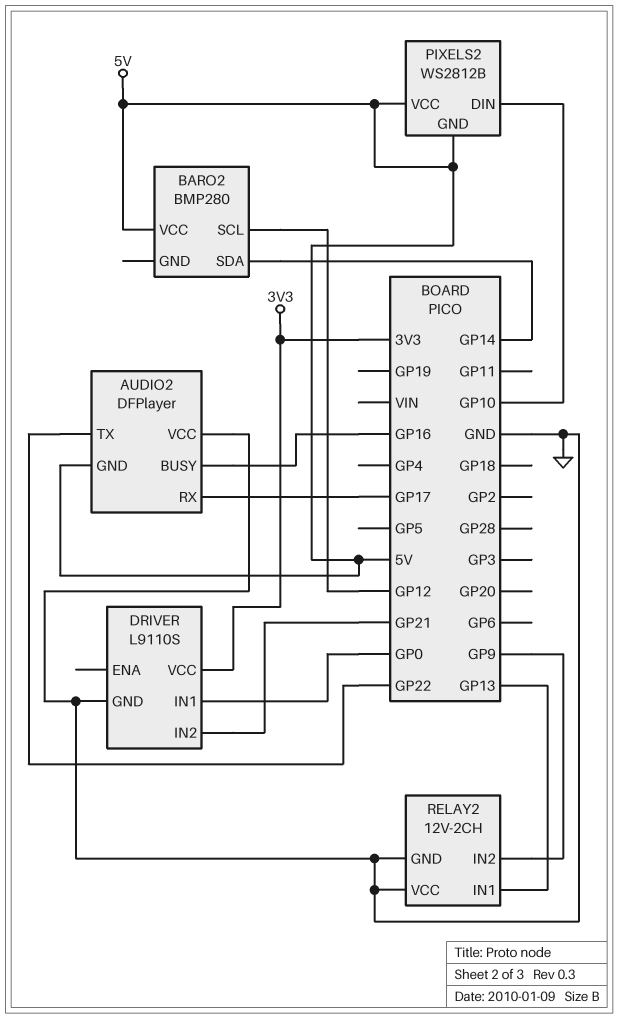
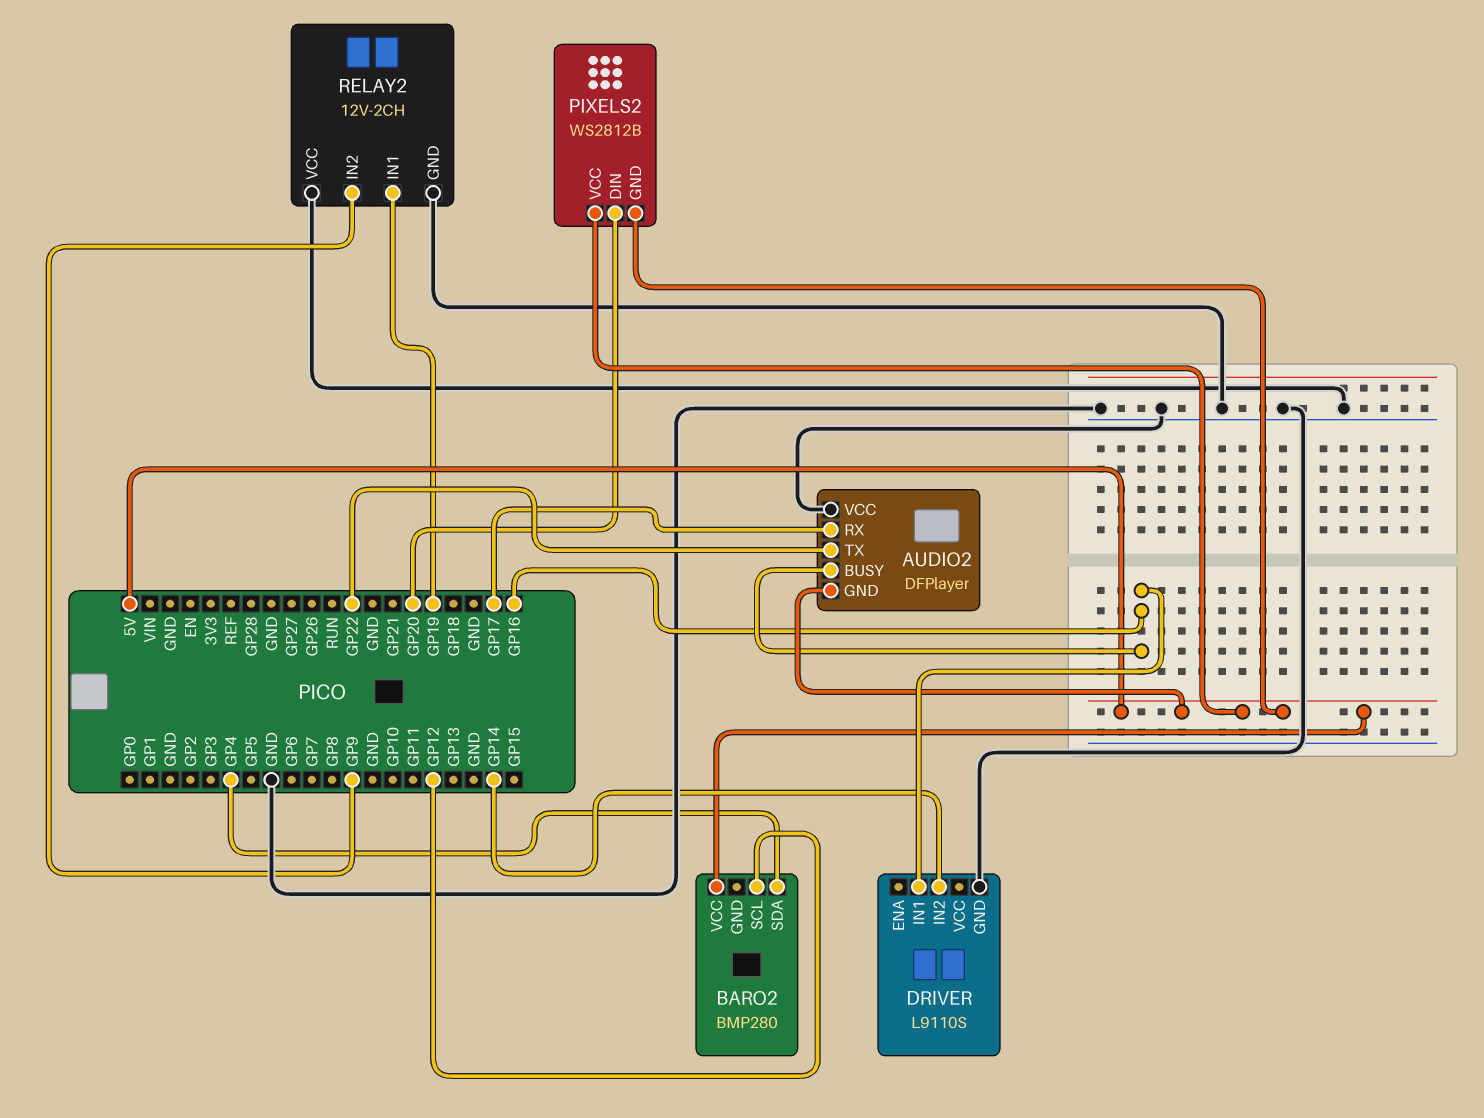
BARO2 pin SDA: GP14 -> GP4
DRIVER pin IN1: GP0 -> GP16
DRIVER pin IN2: GP21 -> GP14
DRIVER pin VCC: 3V3 -> none
PIXELS2 pin DIN: GP10 -> GP20
RELAY2 pin IN1: GP13 -> GP19

